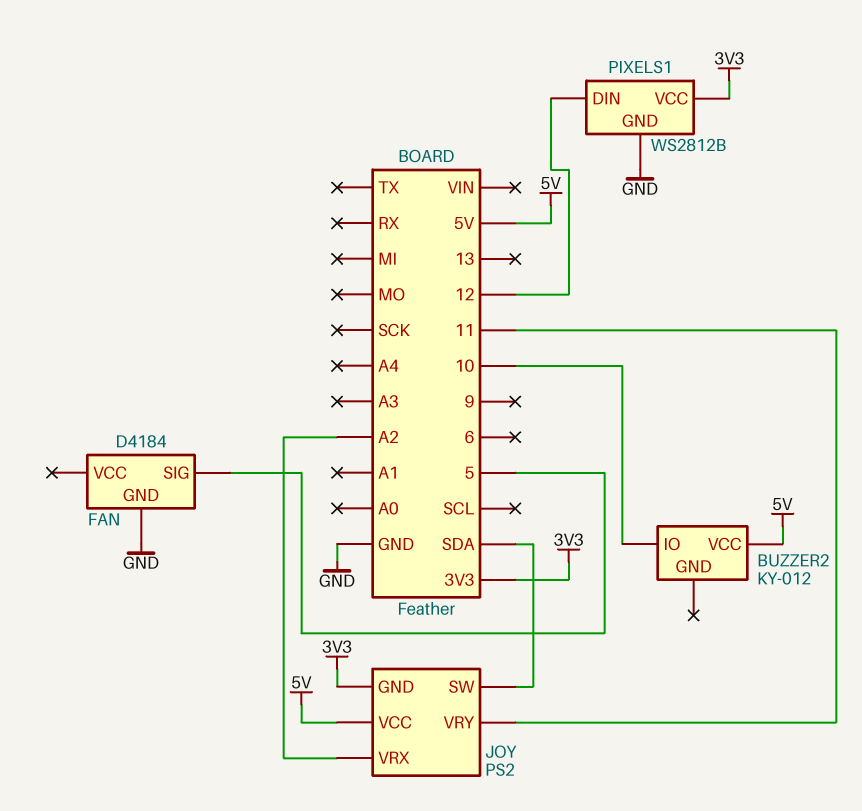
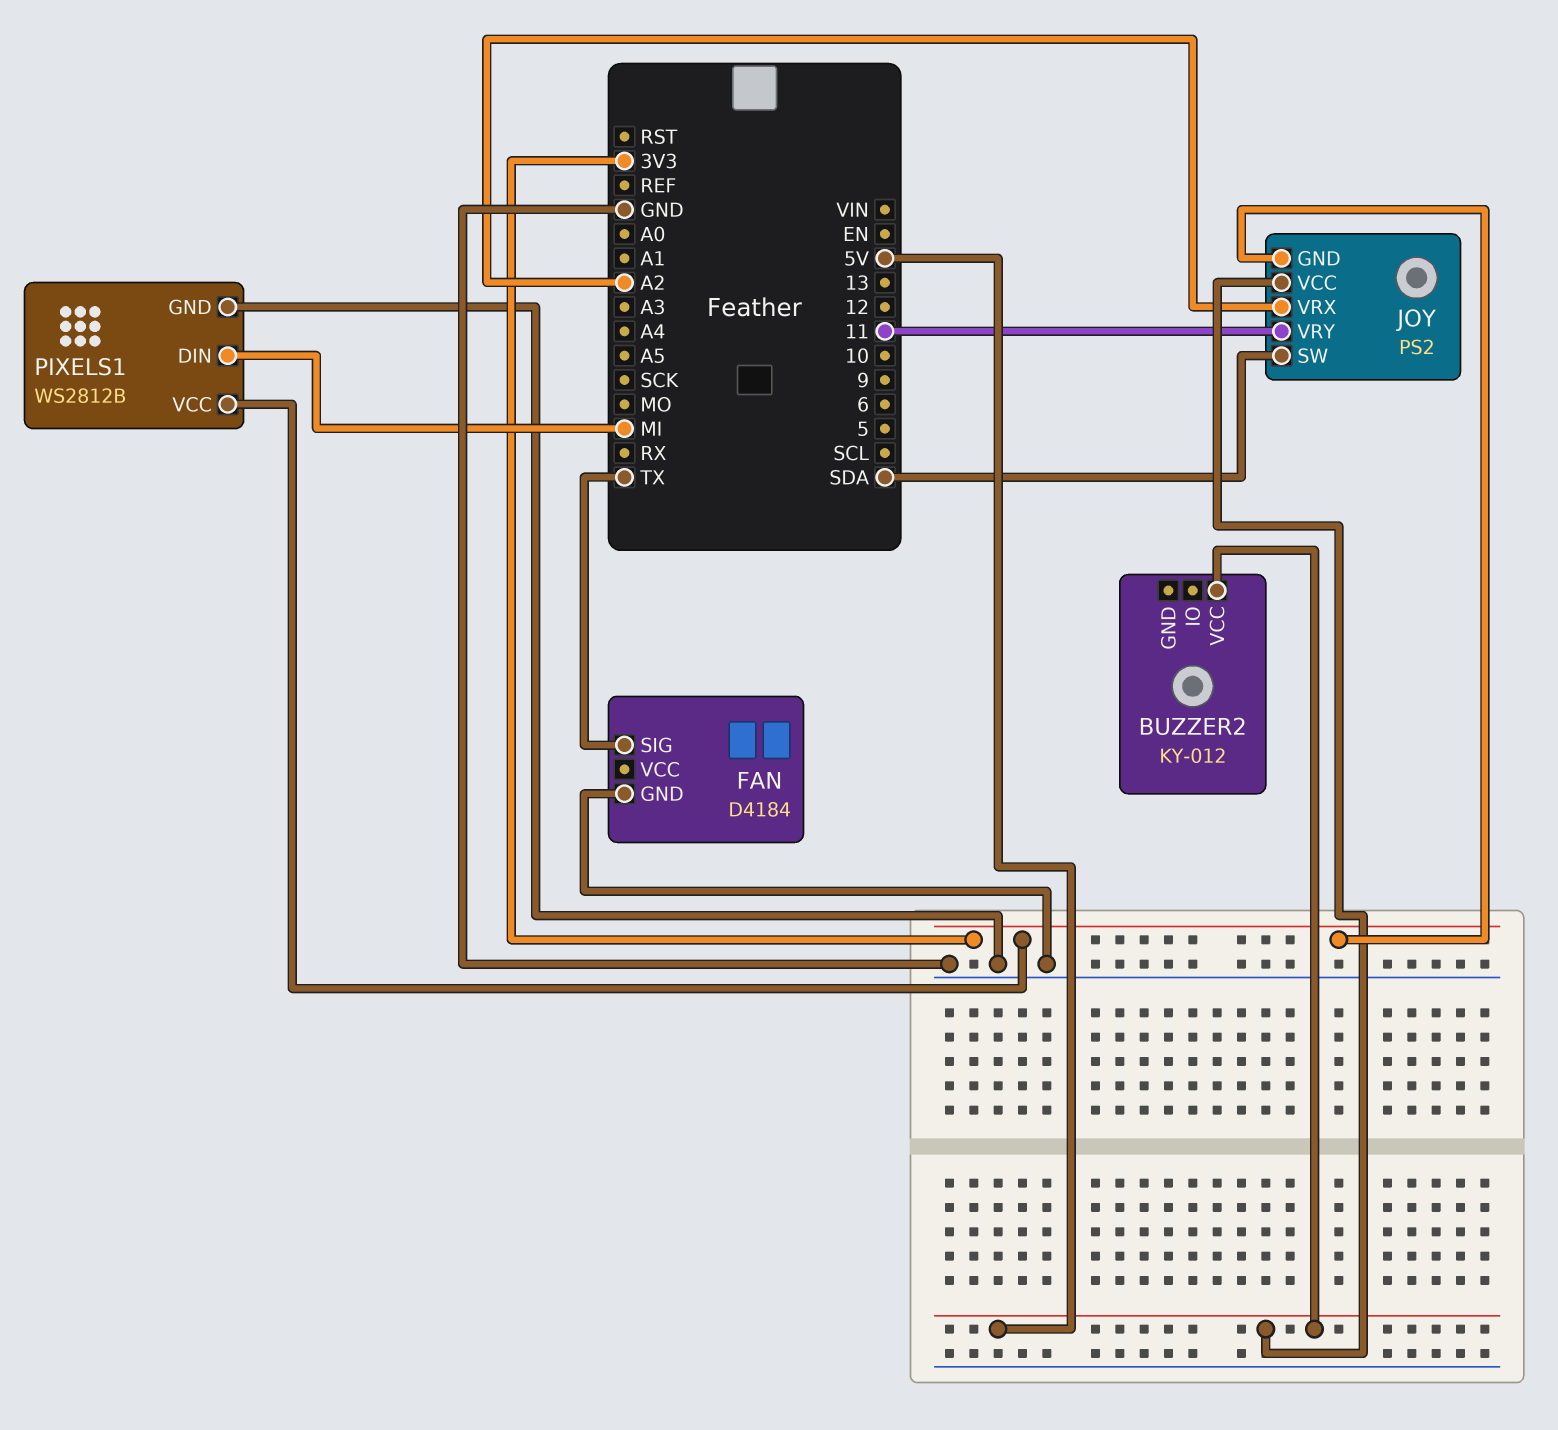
BUZZER2 pin IO: 10 -> none
FAN pin SIG: 5 -> TX
PIXELS1 pin DIN: 12 -> MI

